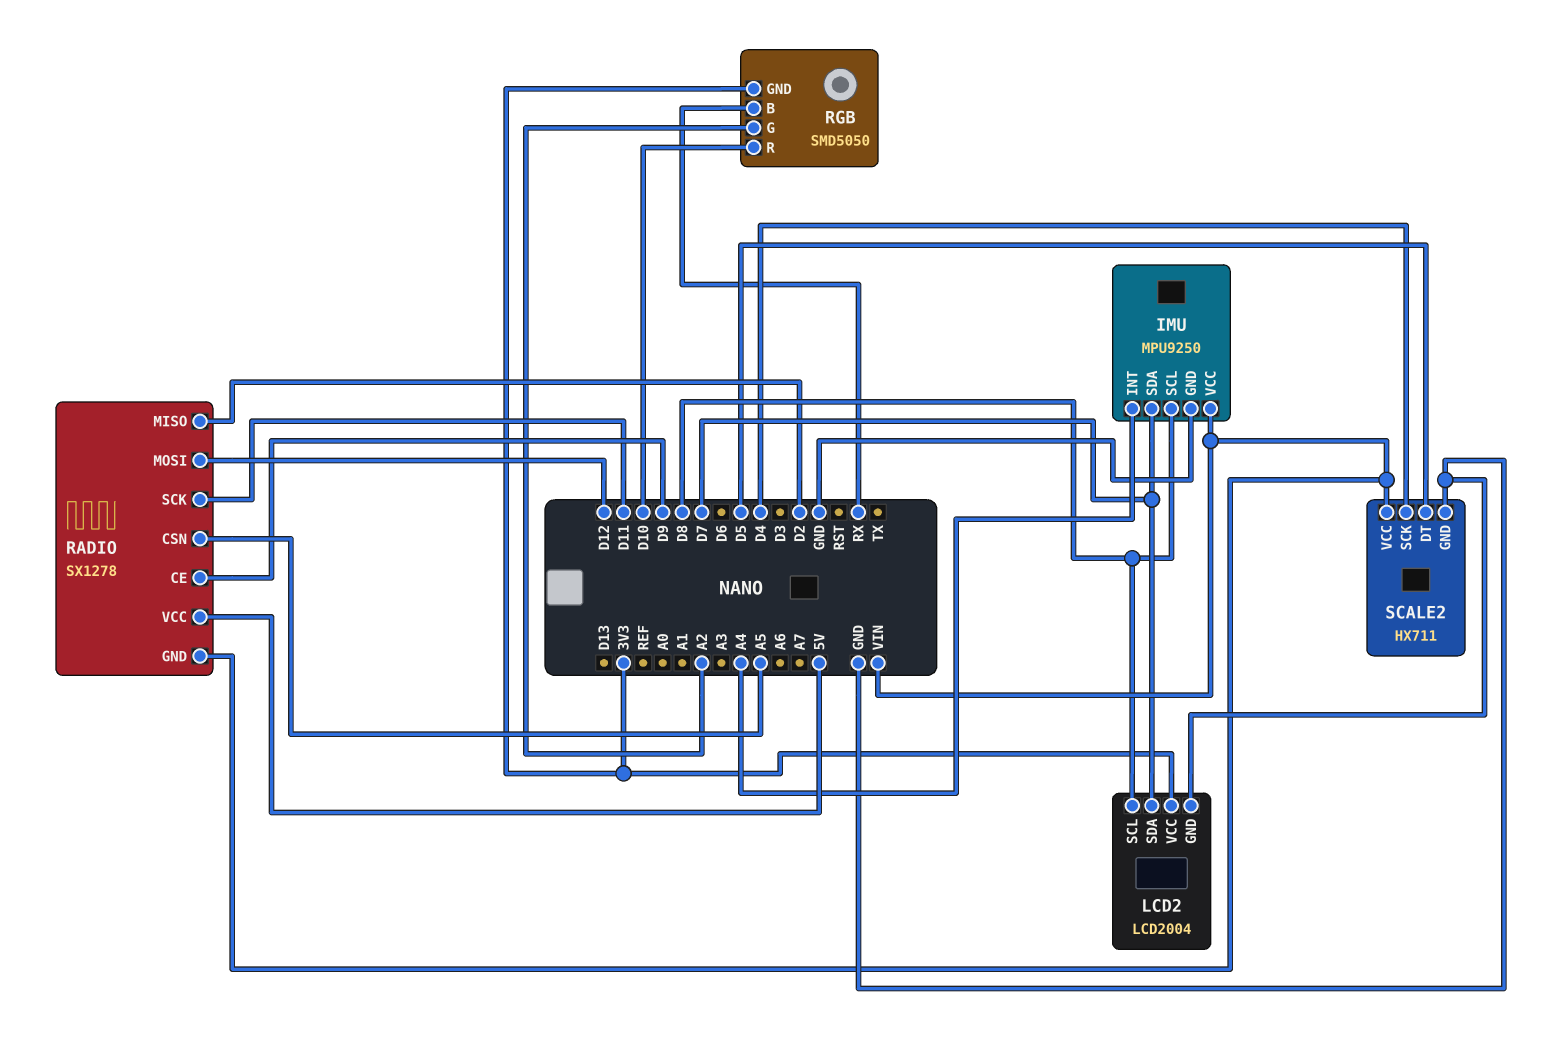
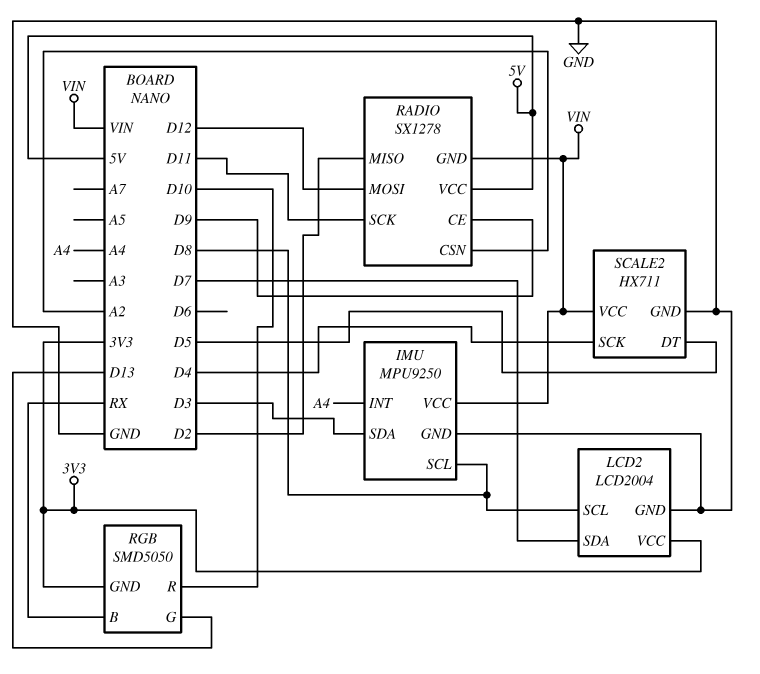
IMU pin SDA: D7 -> D3
RADIO pin CSN: A5 -> A2
RGB pin G: A2 -> D13

